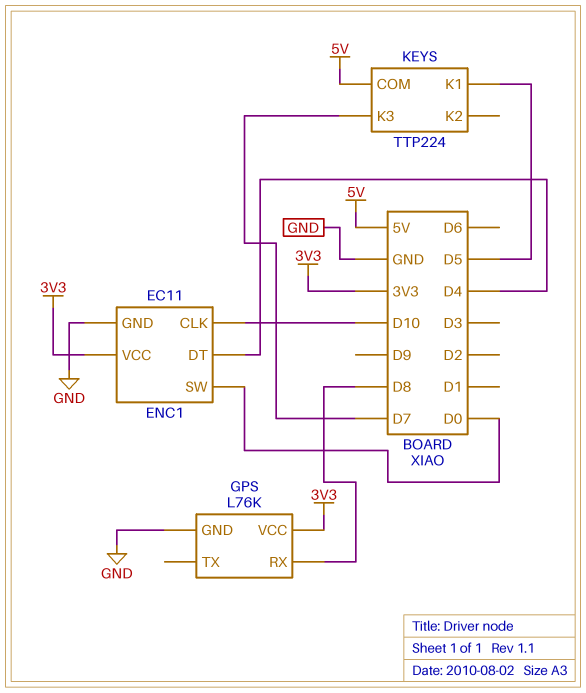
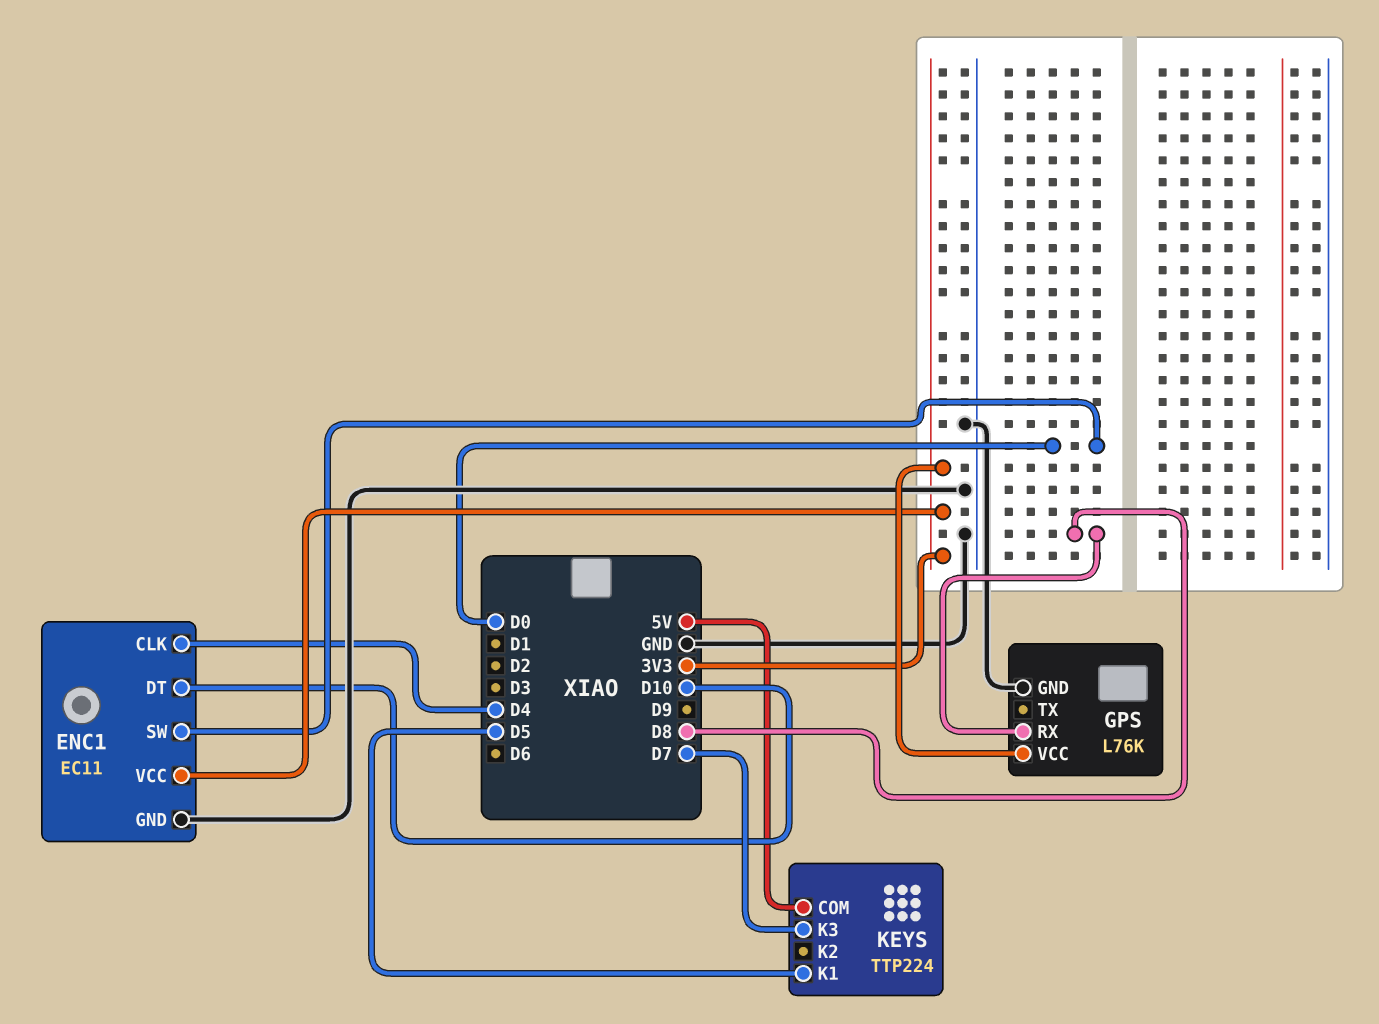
ENC1 pin CLK: D10 -> D4
ENC1 pin DT: D4 -> D10

